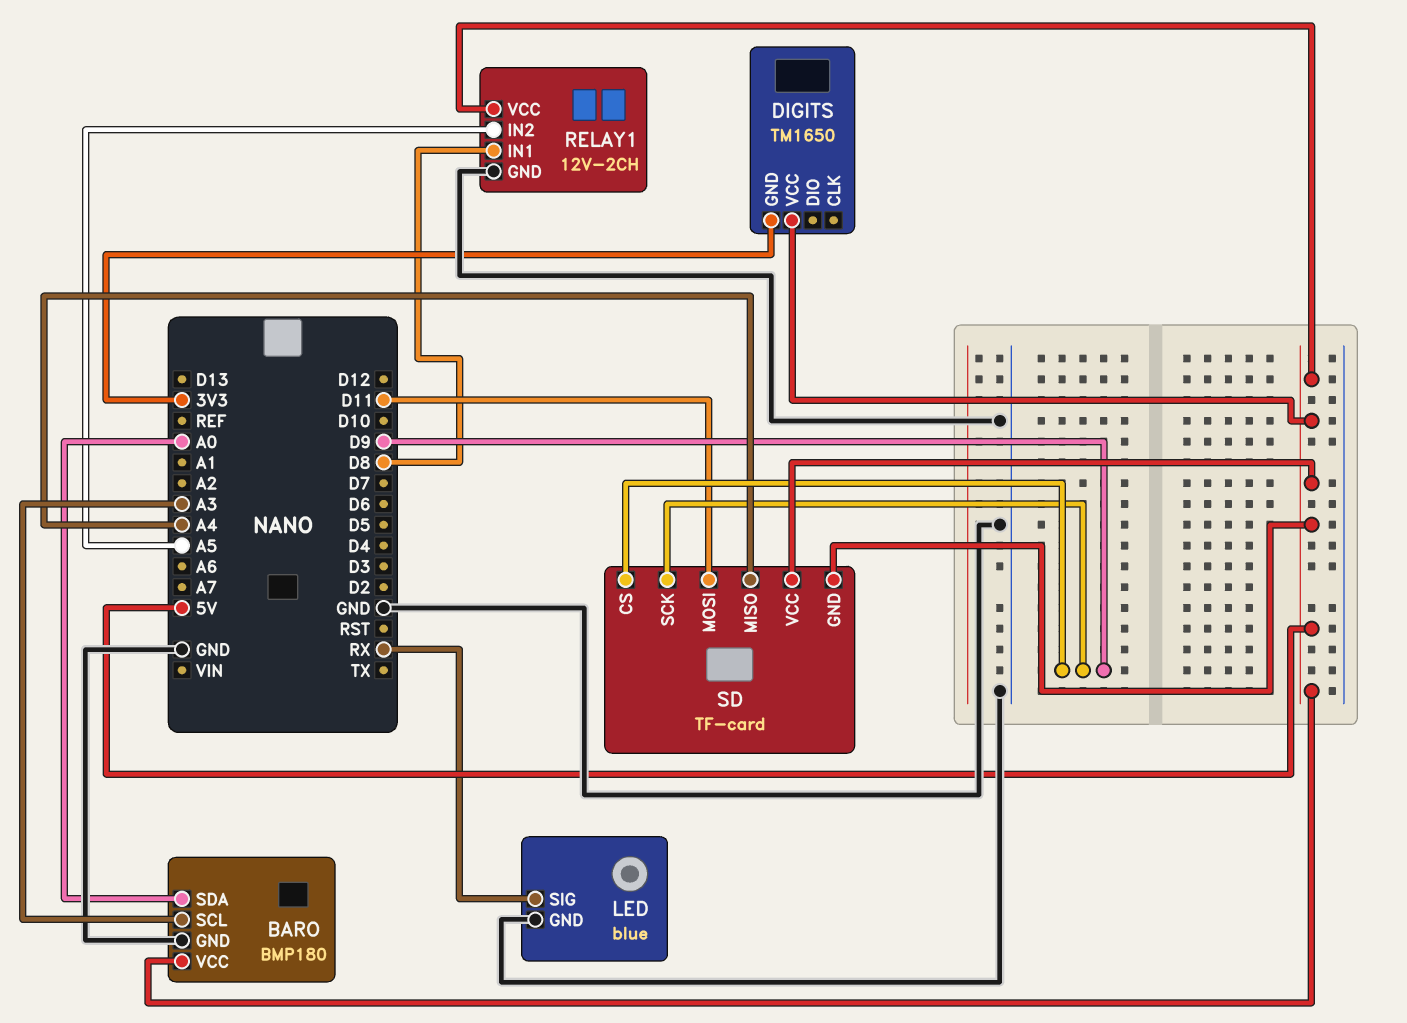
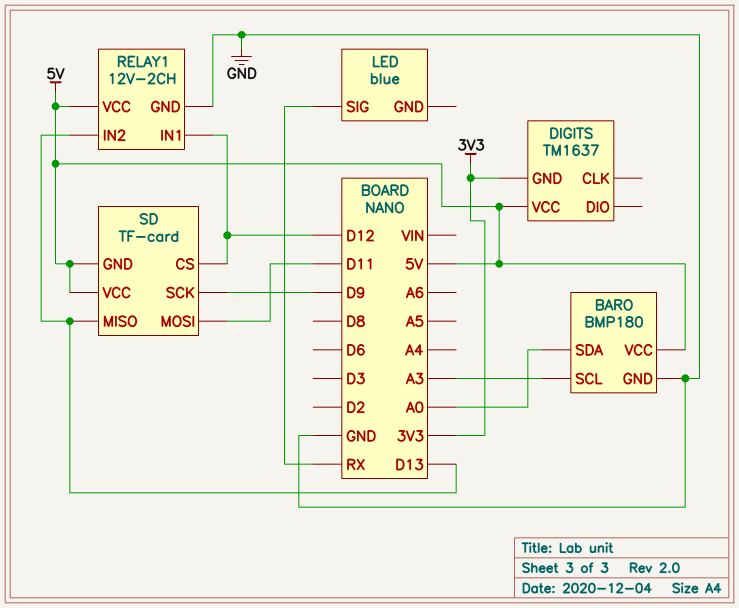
DIGITS: TM1650 -> TM1637
LED pin GND: GND -> none
RELAY1 pin IN1: D8 -> D12
RELAY1 pin IN2: A5 -> D13
SD pin CS: D9 -> D12
SD pin MISO: A4 -> D13

